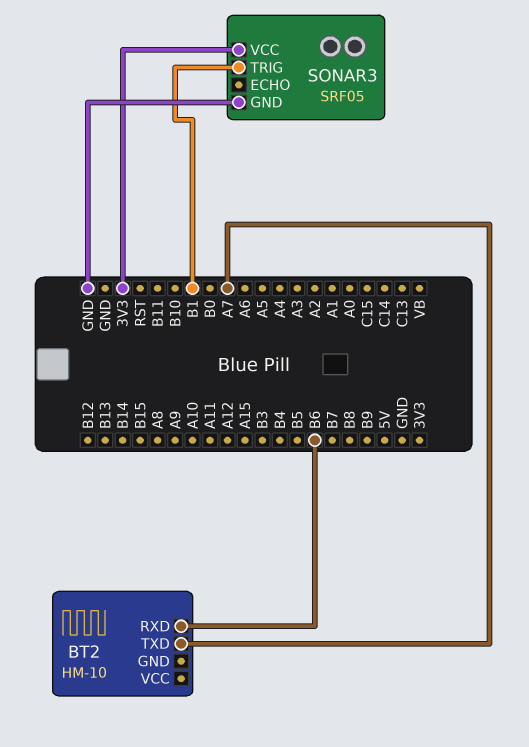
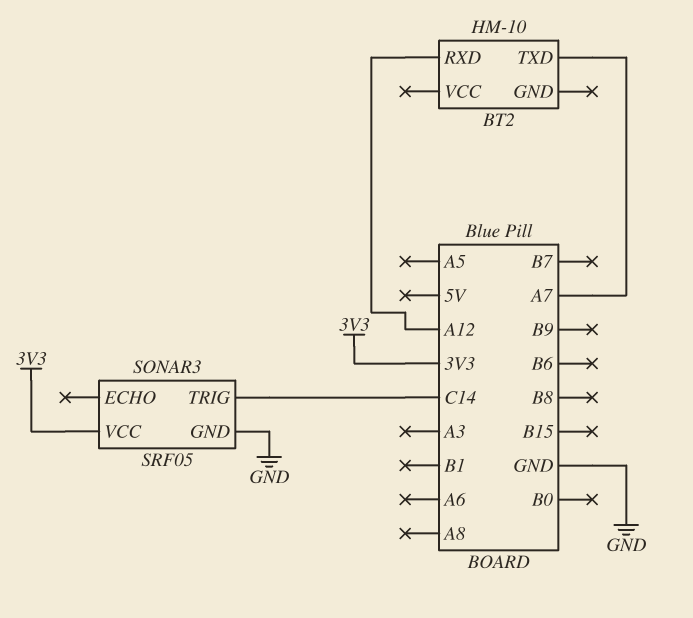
BT2 pin RXD: B6 -> A12
SONAR3 pin TRIG: B1 -> C14

